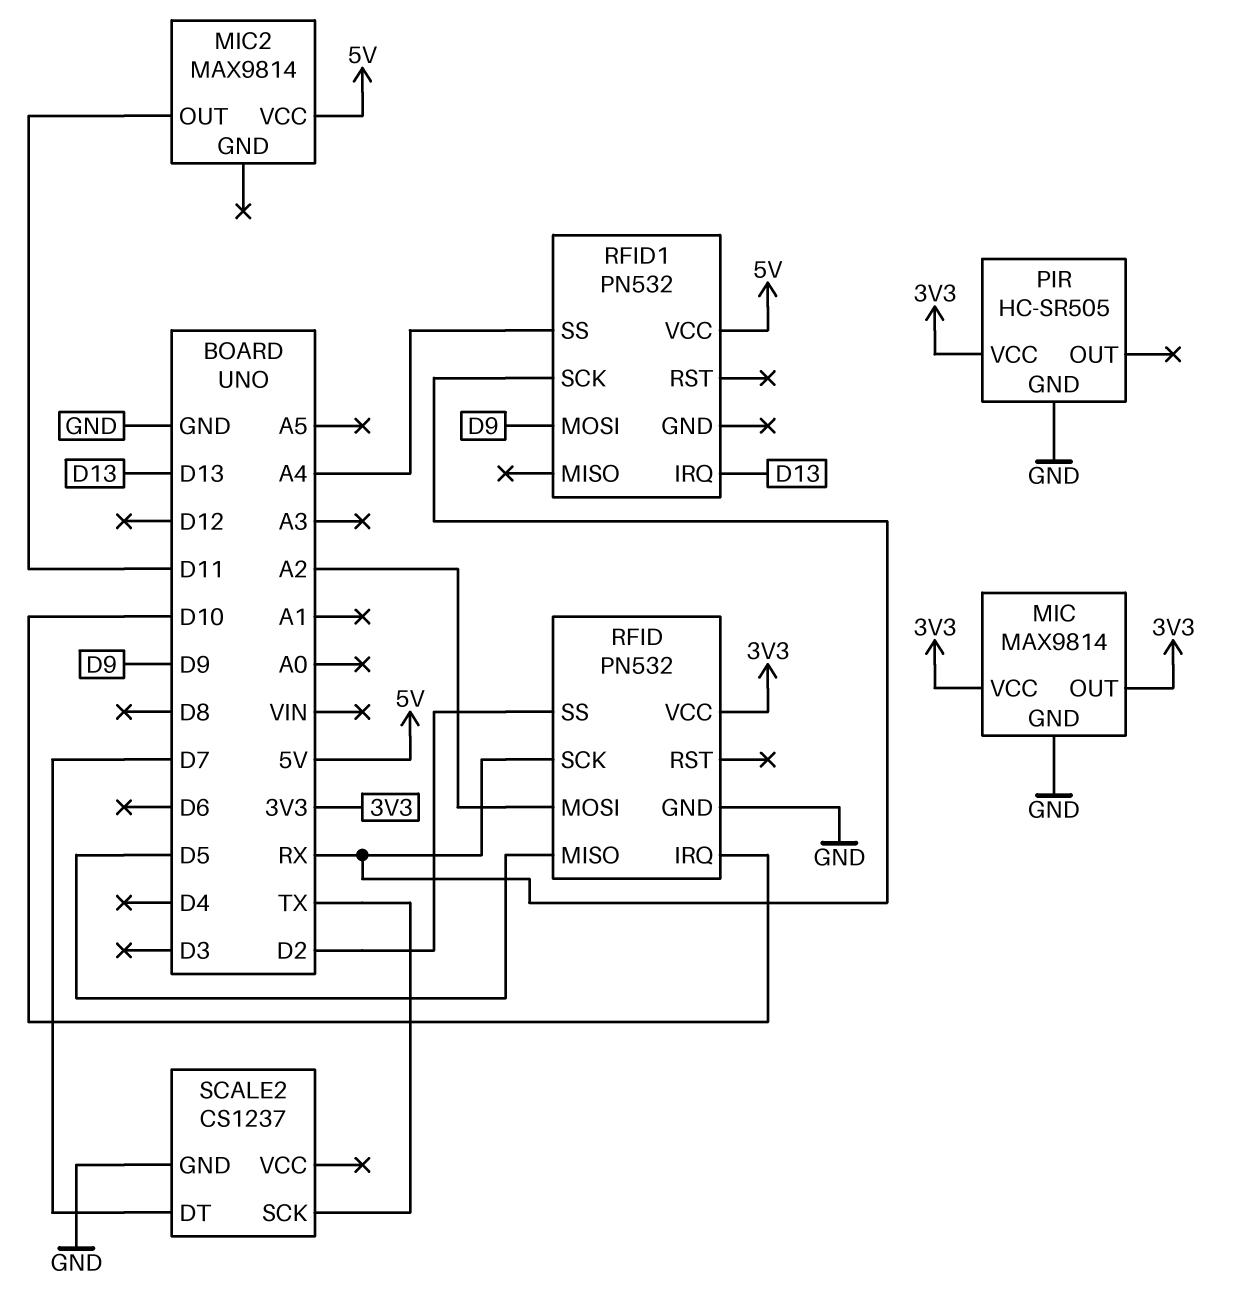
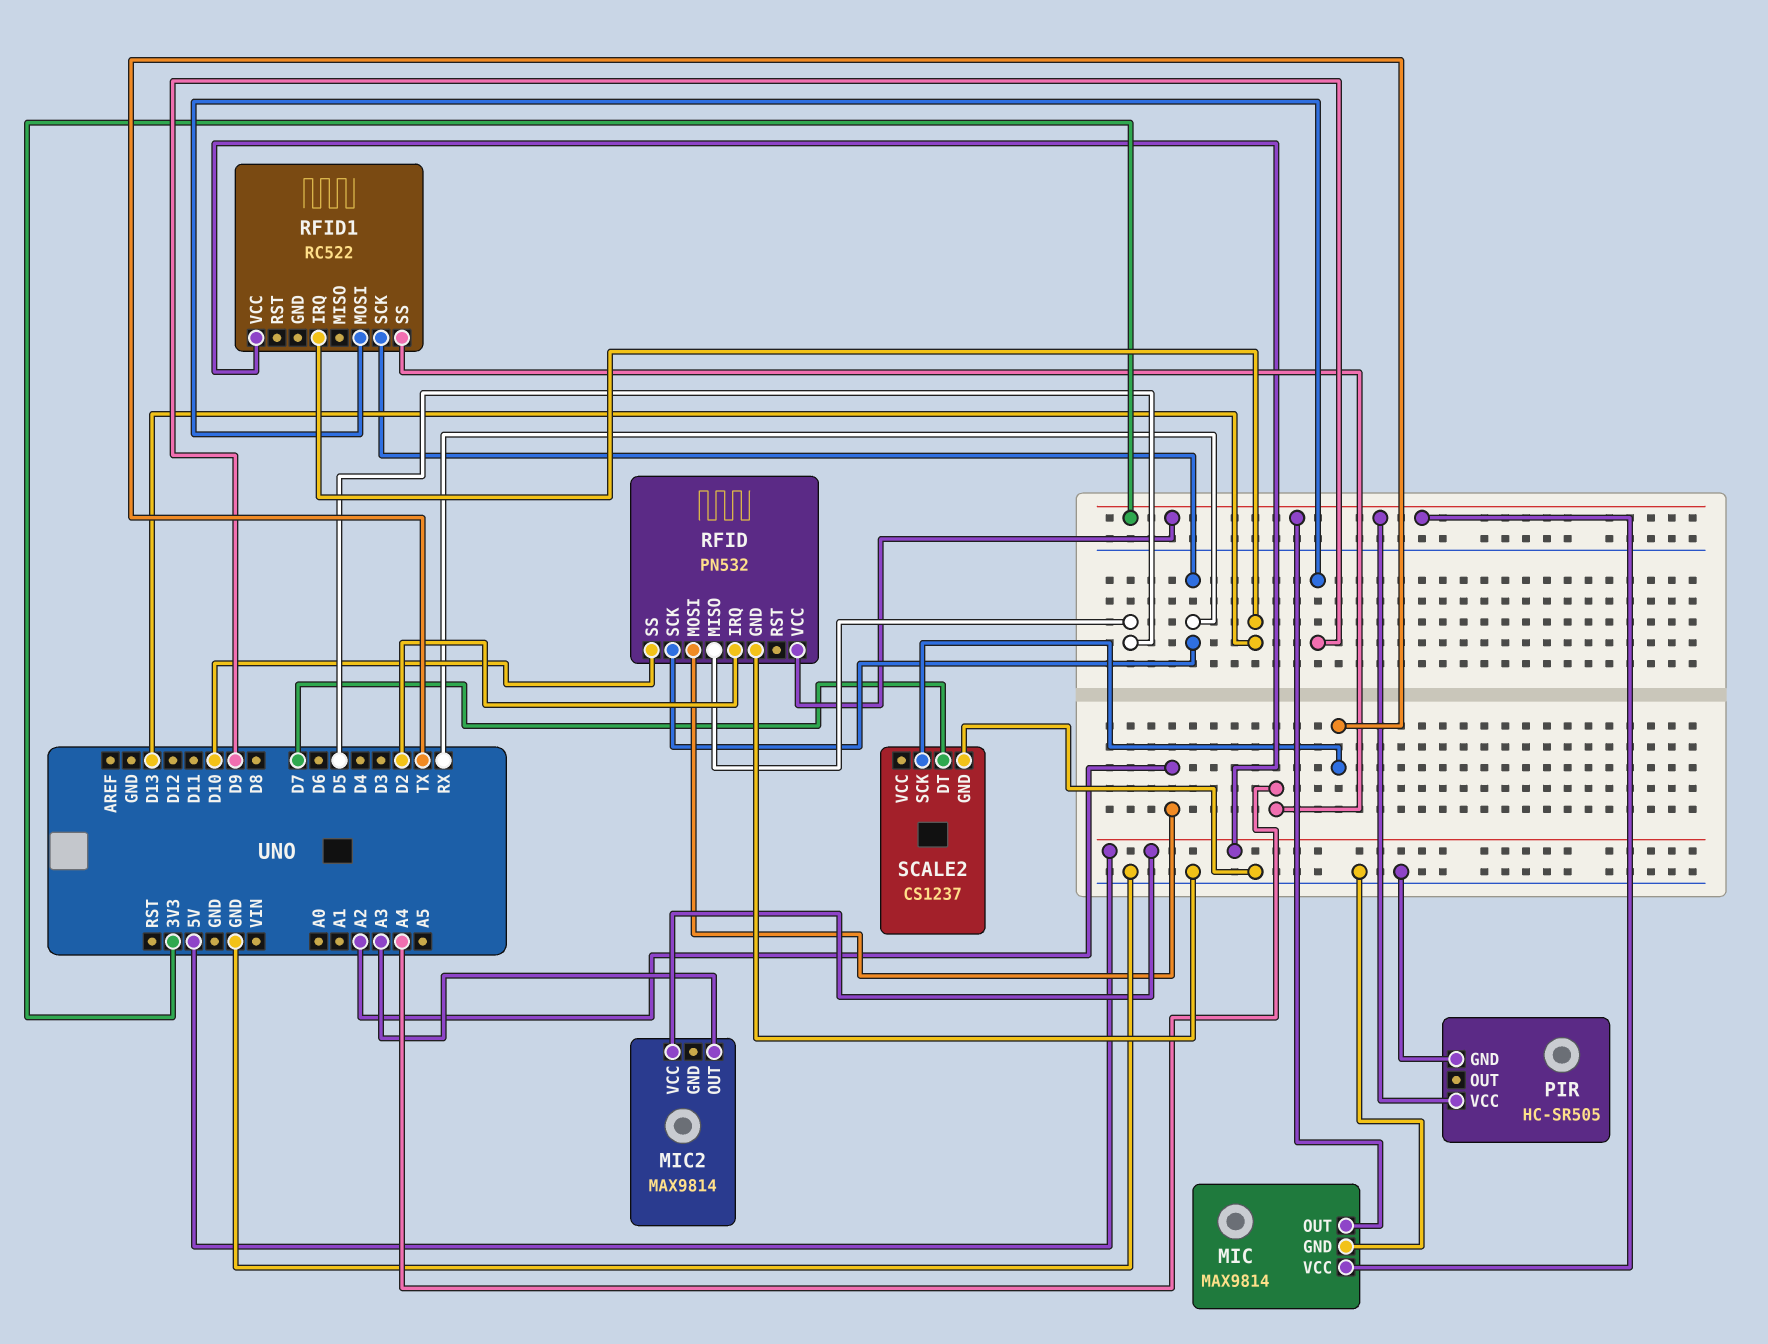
MIC2 pin OUT: D11 -> A3
RFID pin IRQ: D10 -> D2
RFID pin SS: D2 -> D10
RFID1: PN532 -> RC522

